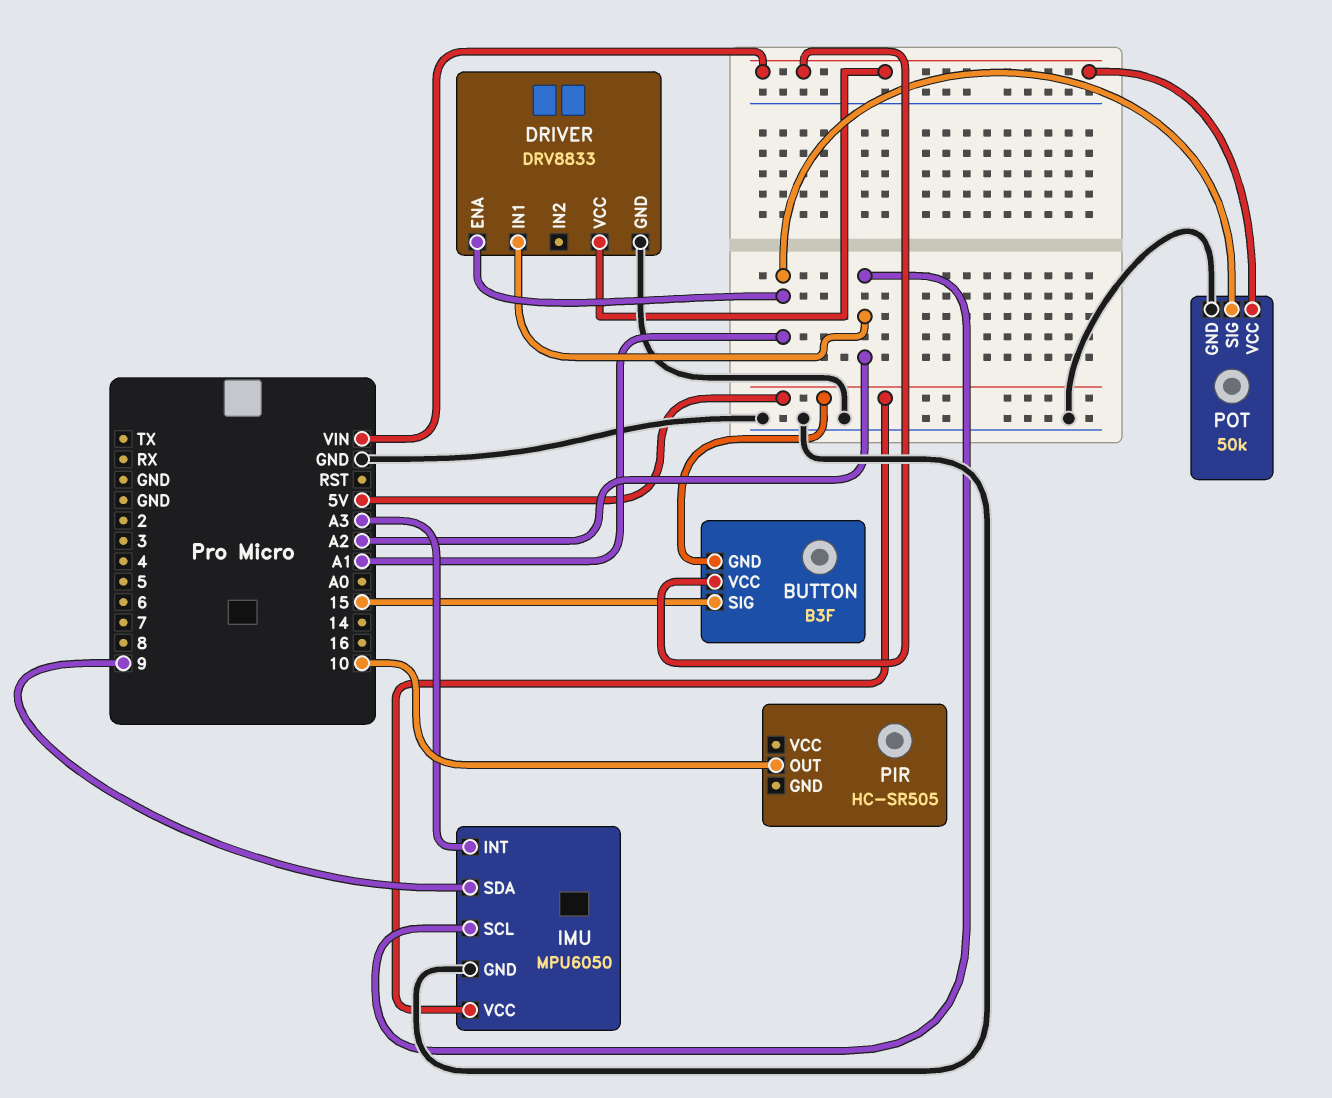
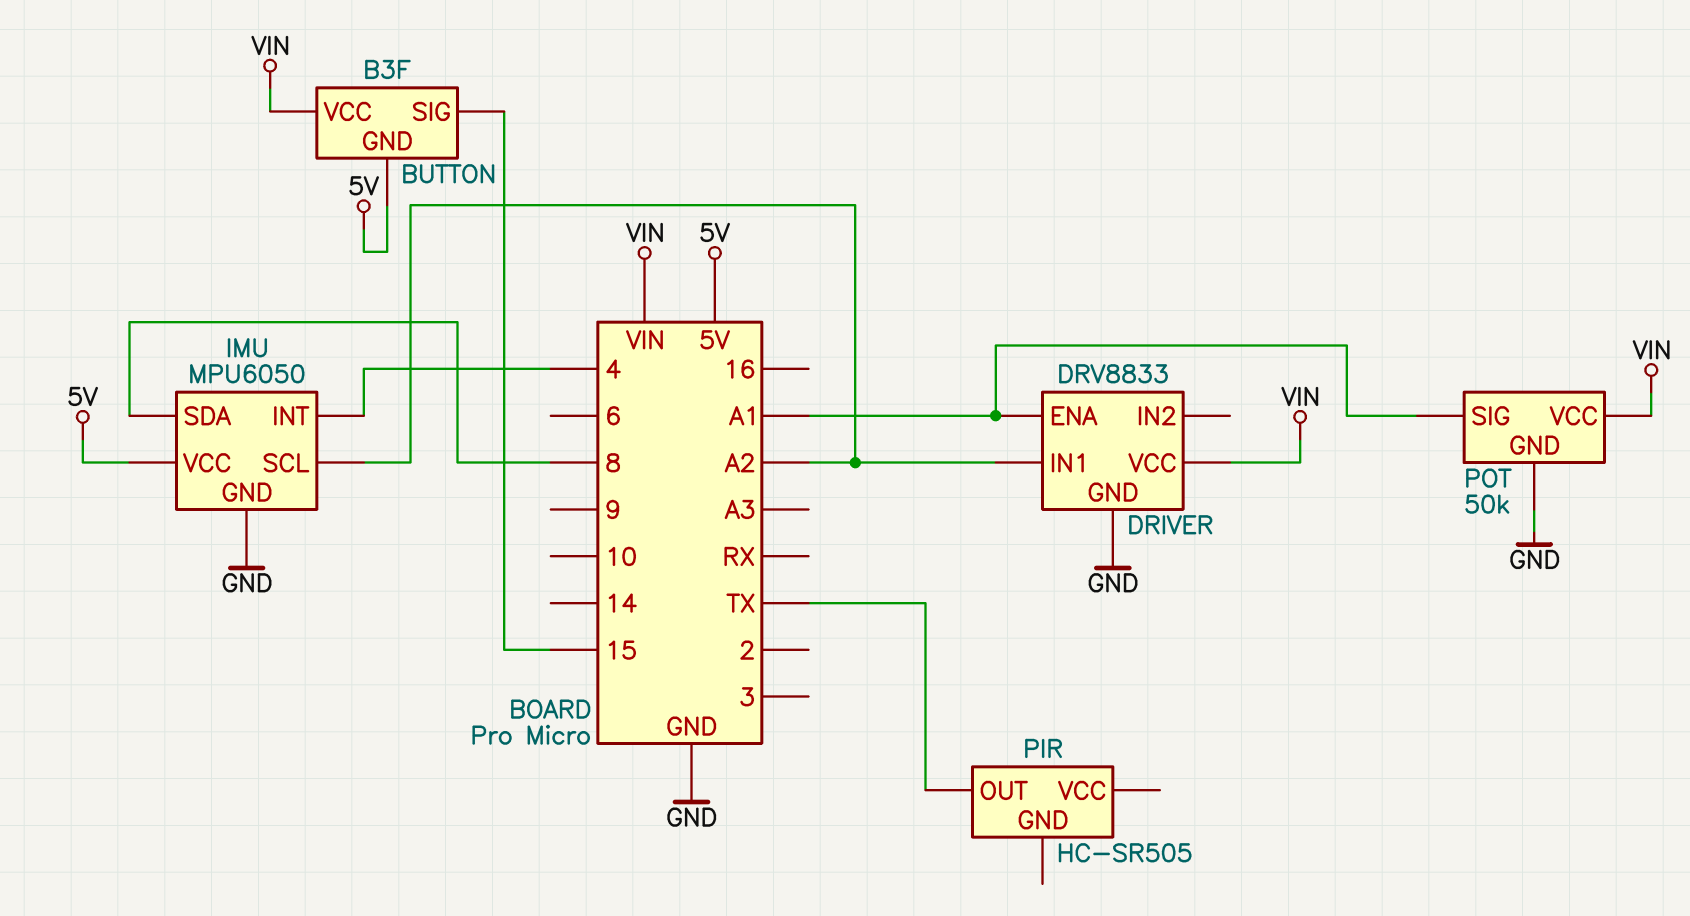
IMU pin INT: A3 -> 4
IMU pin SDA: 9 -> 8
PIR pin OUT: 10 -> TX

